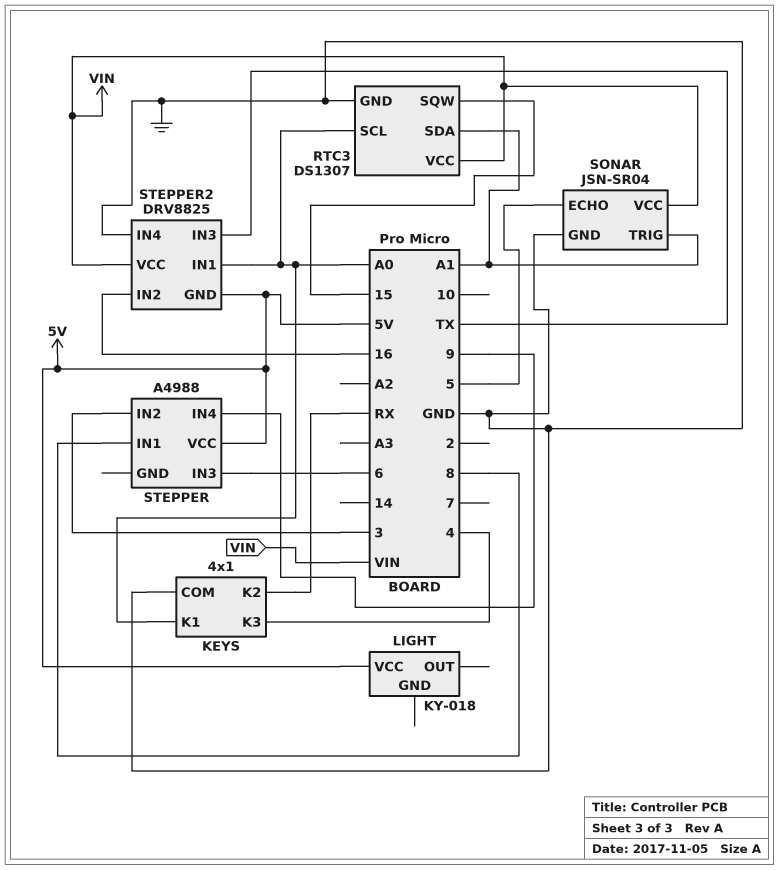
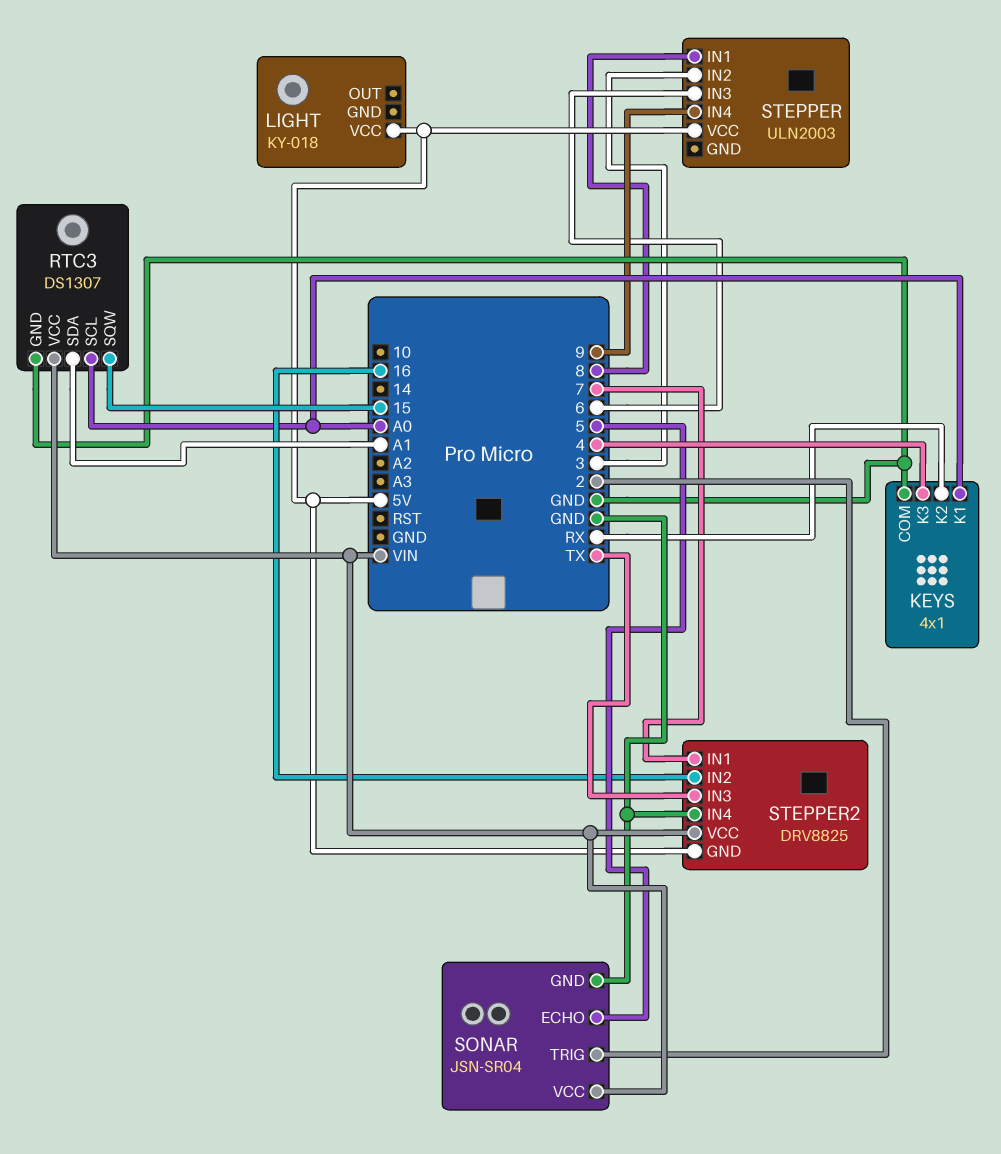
SONAR pin TRIG: A1 -> 2
STEPPER: A4988 -> ULN2003
STEPPER2 pin IN1: A0 -> 7

